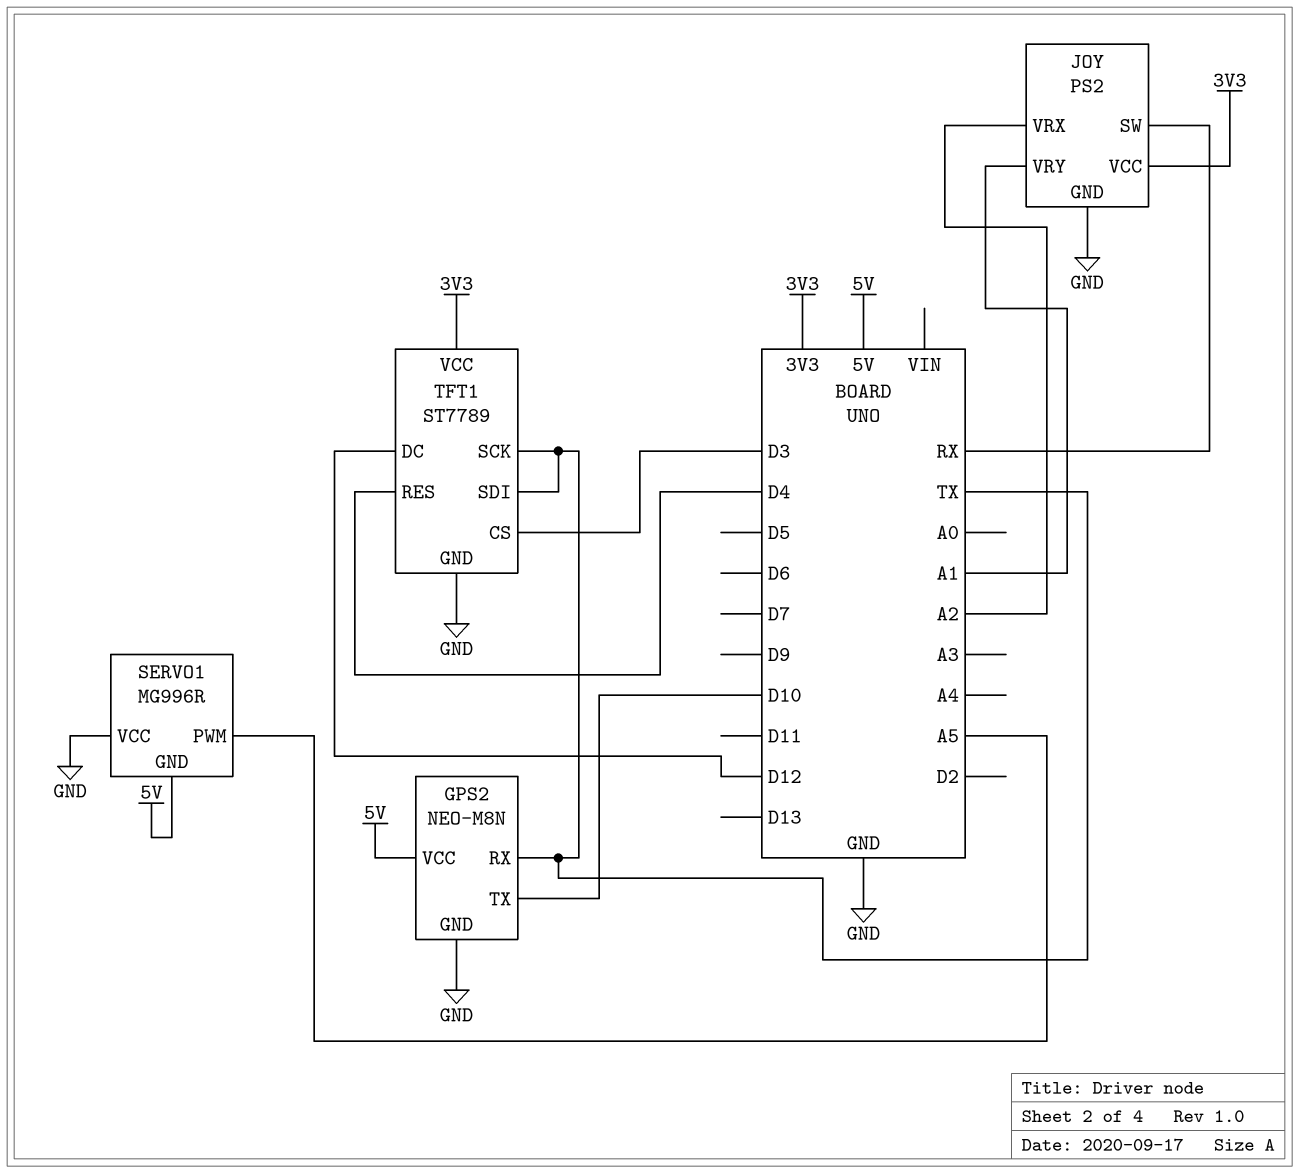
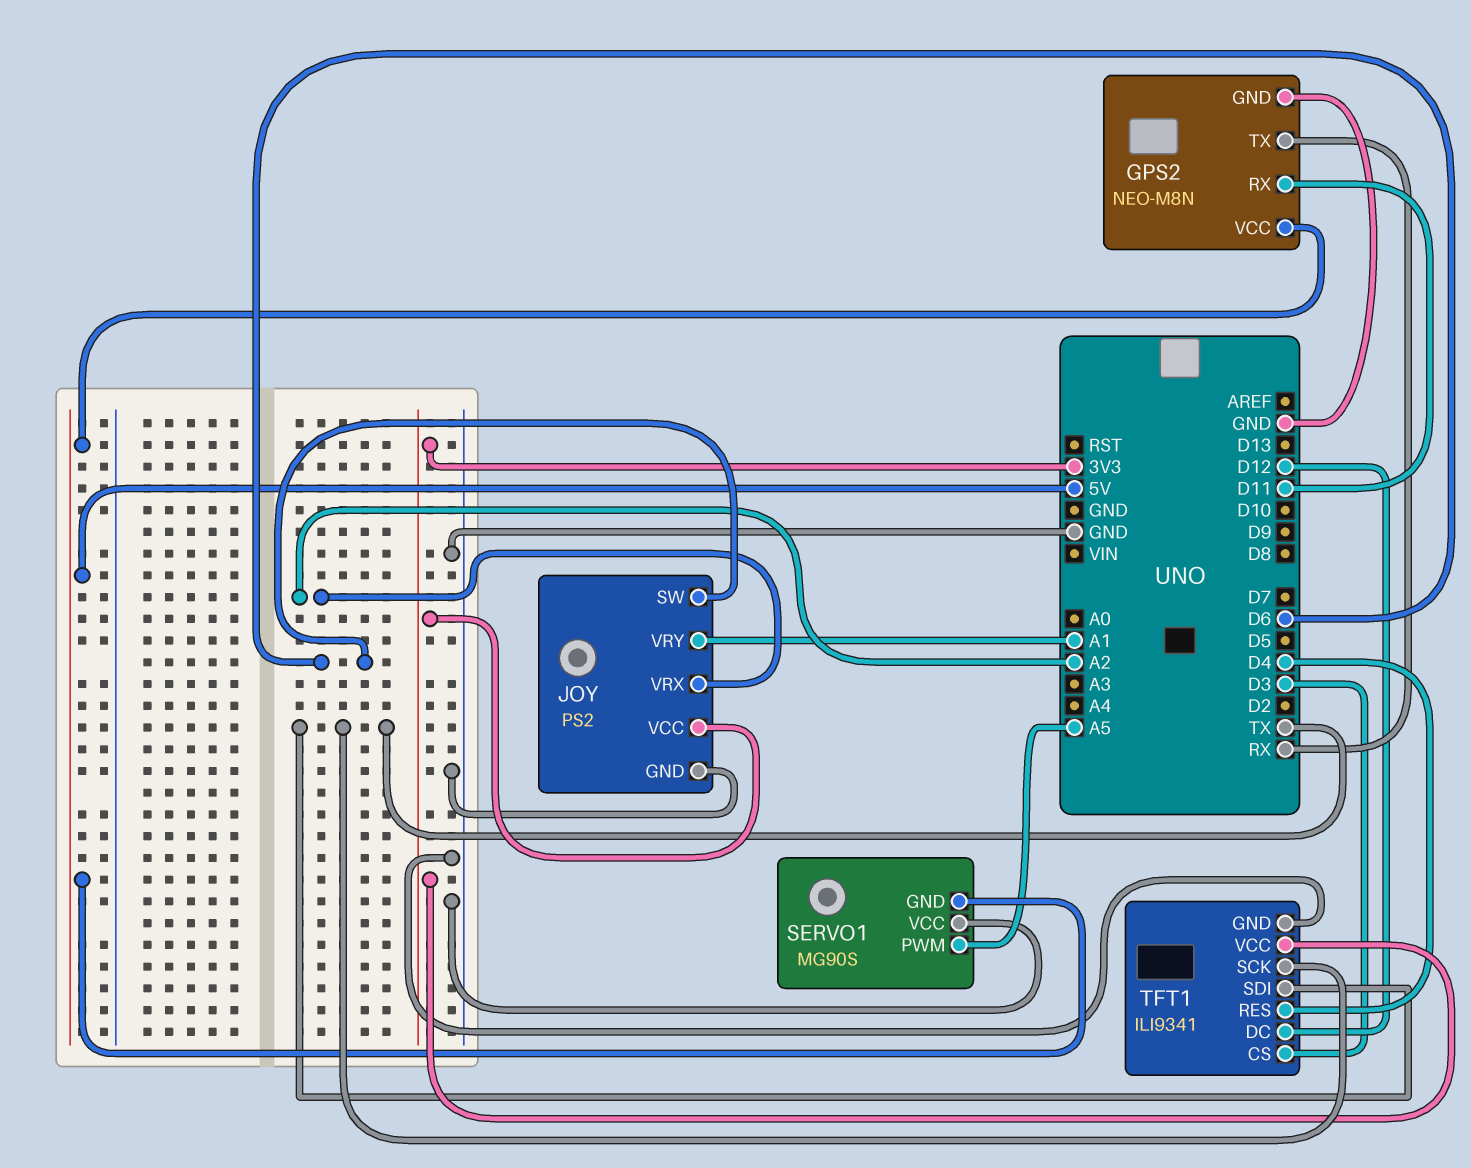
GPS2 pin RX: TX -> D11
GPS2 pin TX: D10 -> RX
JOY pin SW: RX -> D6
SERVO1: MG996R -> MG90S
TFT1: ST7789 -> ILI9341

